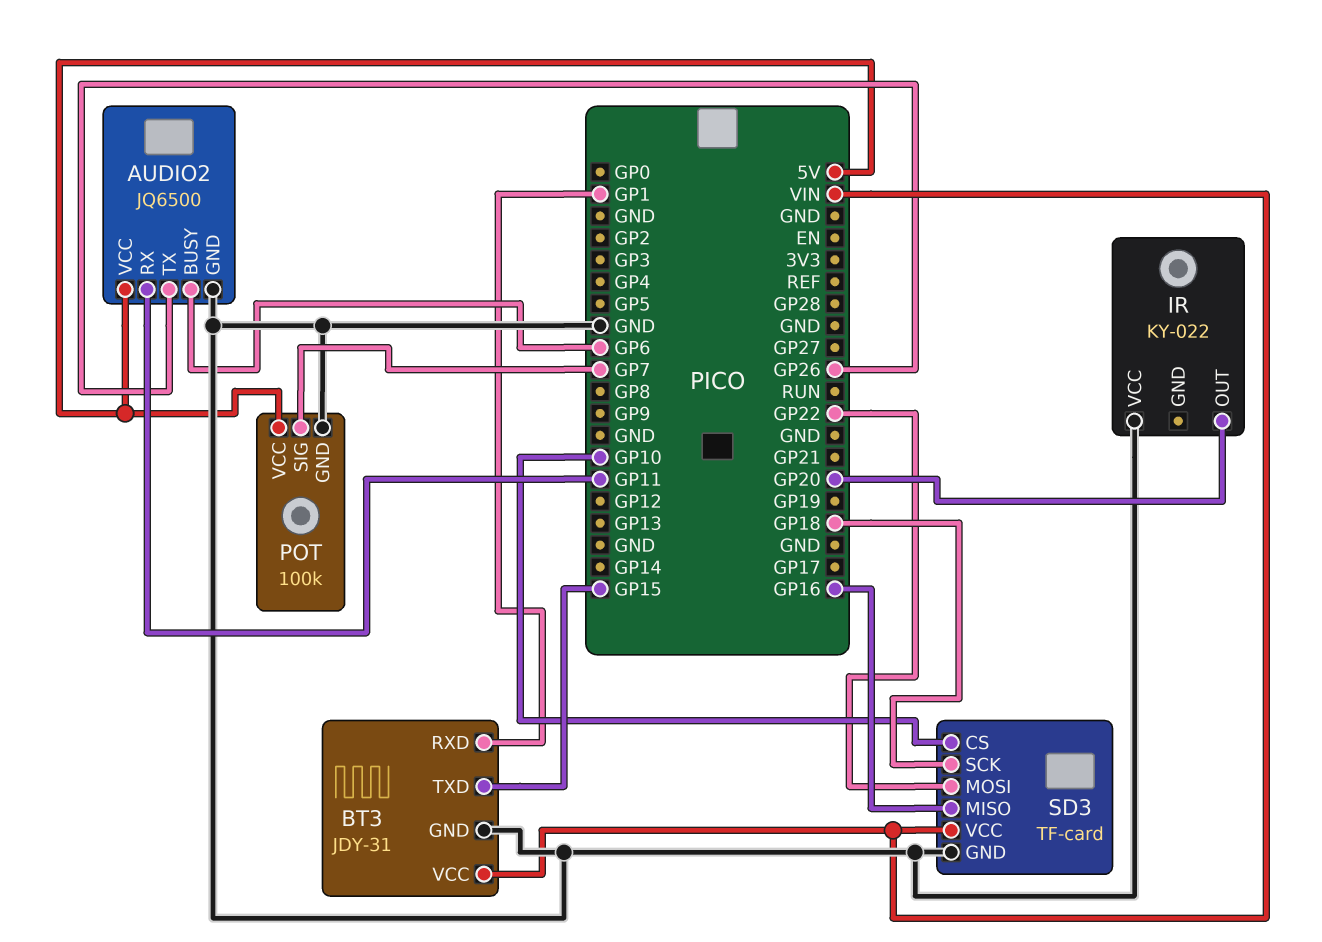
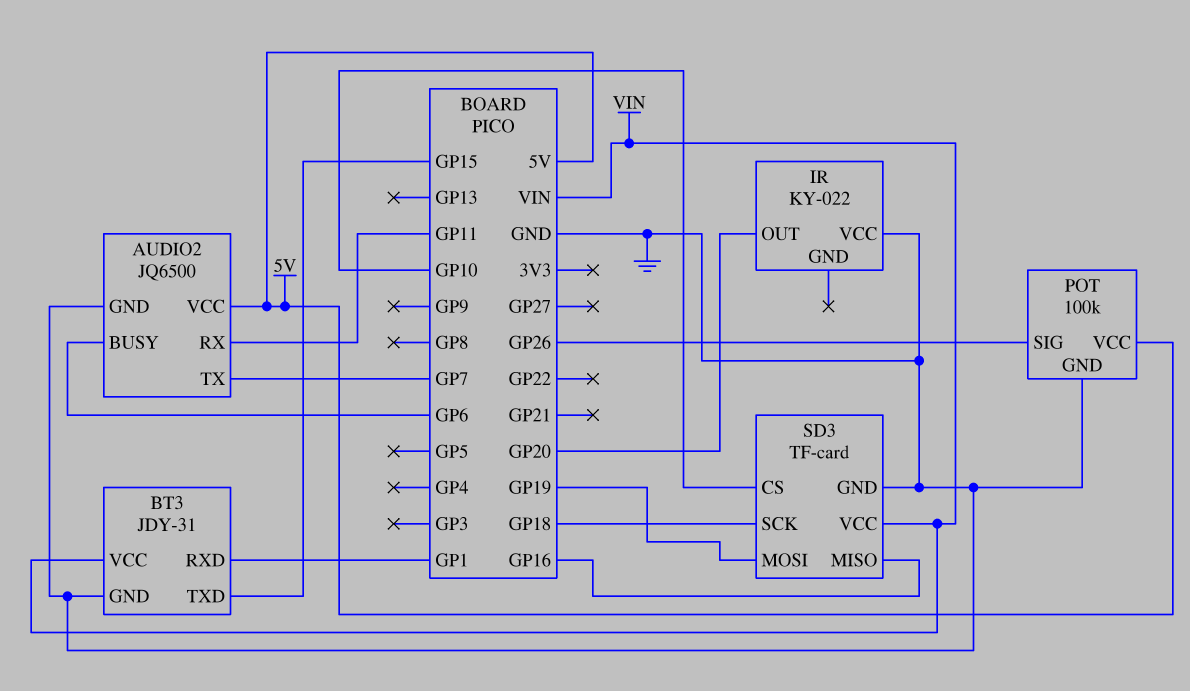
AUDIO2 pin TX: GP26 -> GP7
POT pin SIG: GP7 -> GP26
SD3 pin MOSI: GP22 -> GP19

